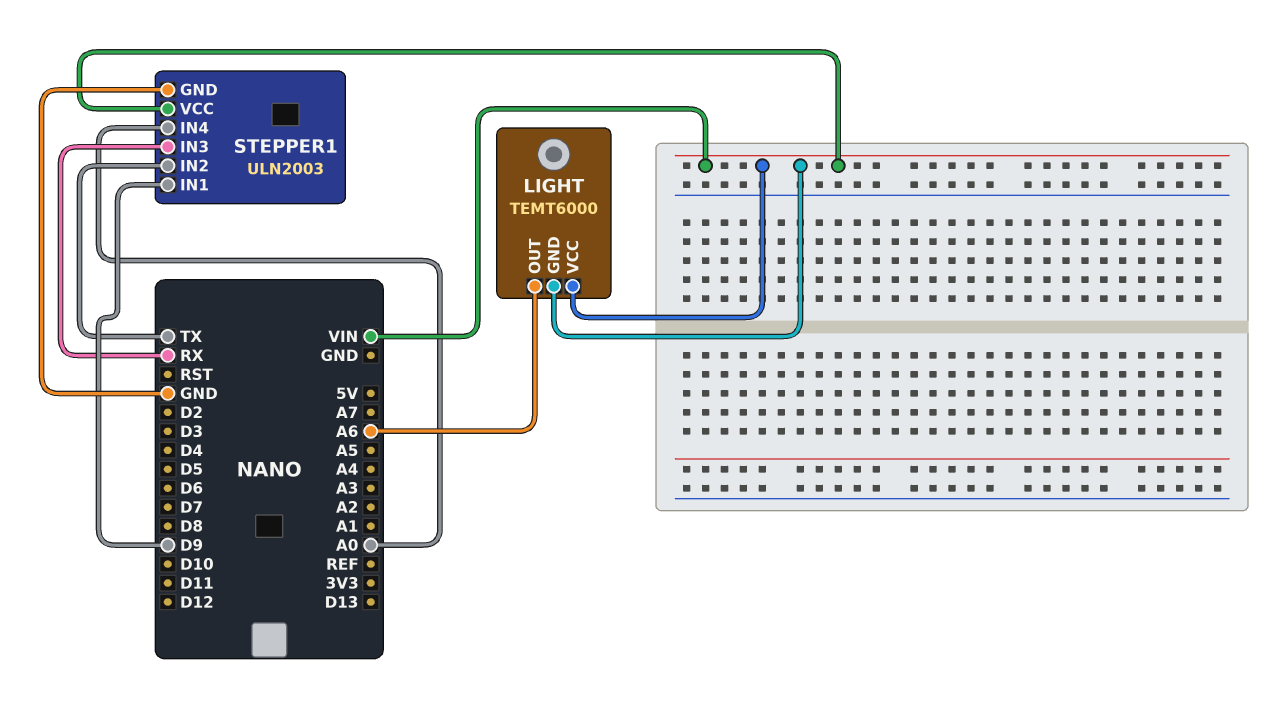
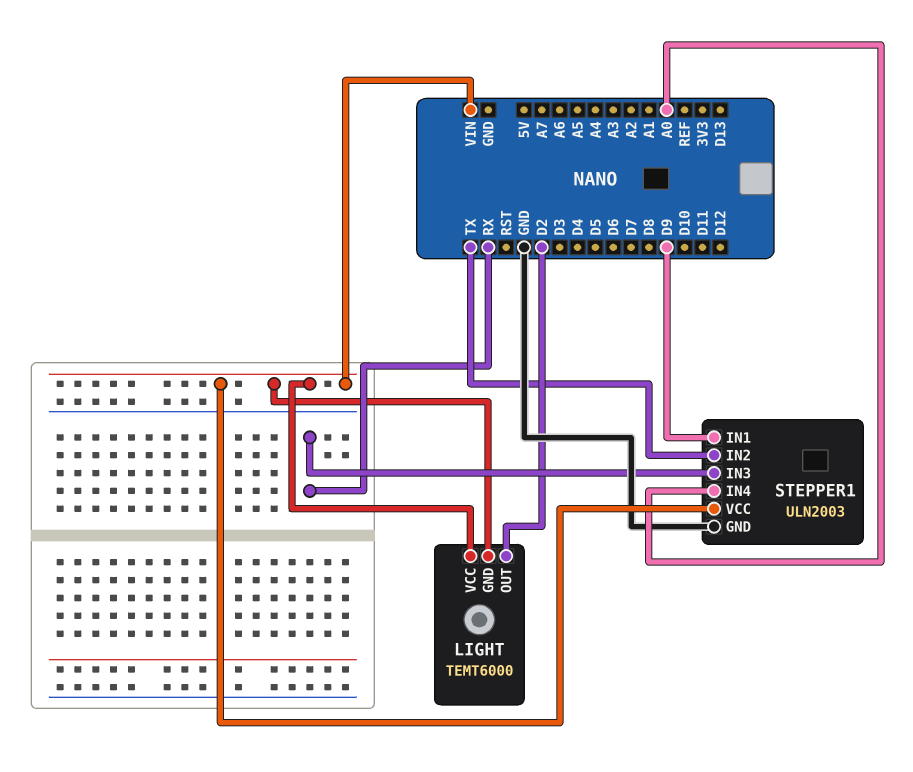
LIGHT pin OUT: A6 -> D2

